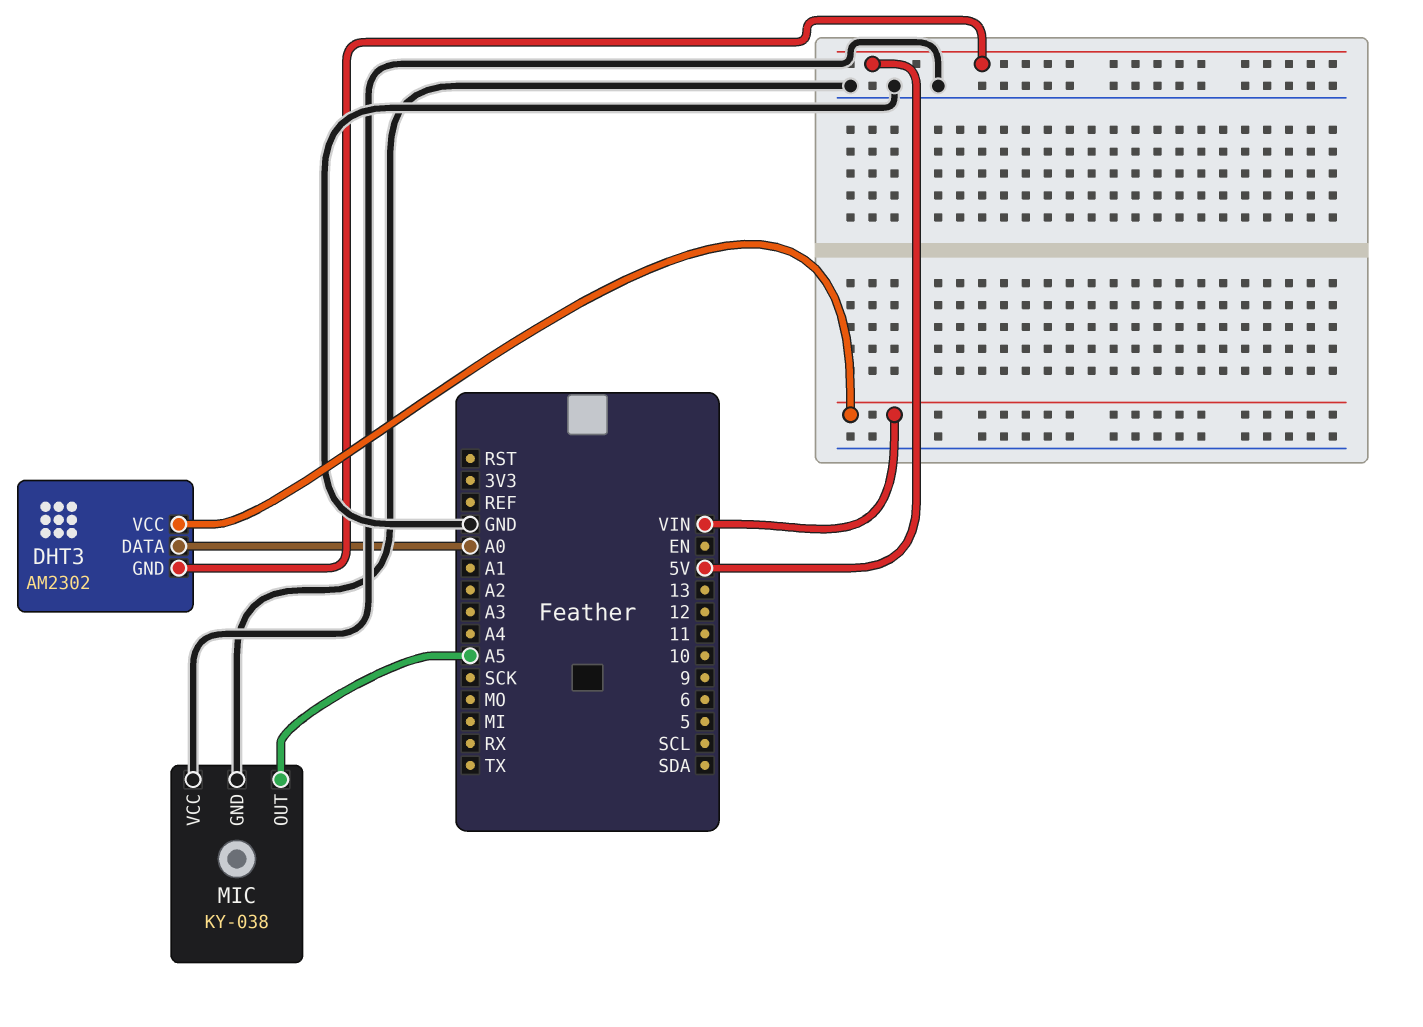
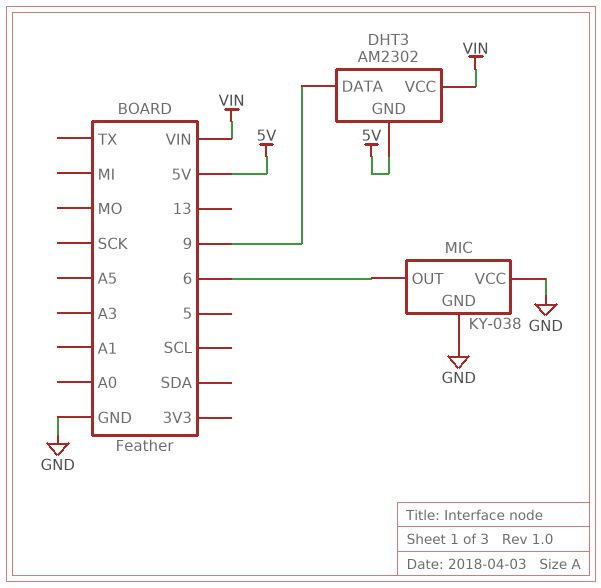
DHT3 pin DATA: A0 -> 9
MIC pin OUT: A5 -> 6

